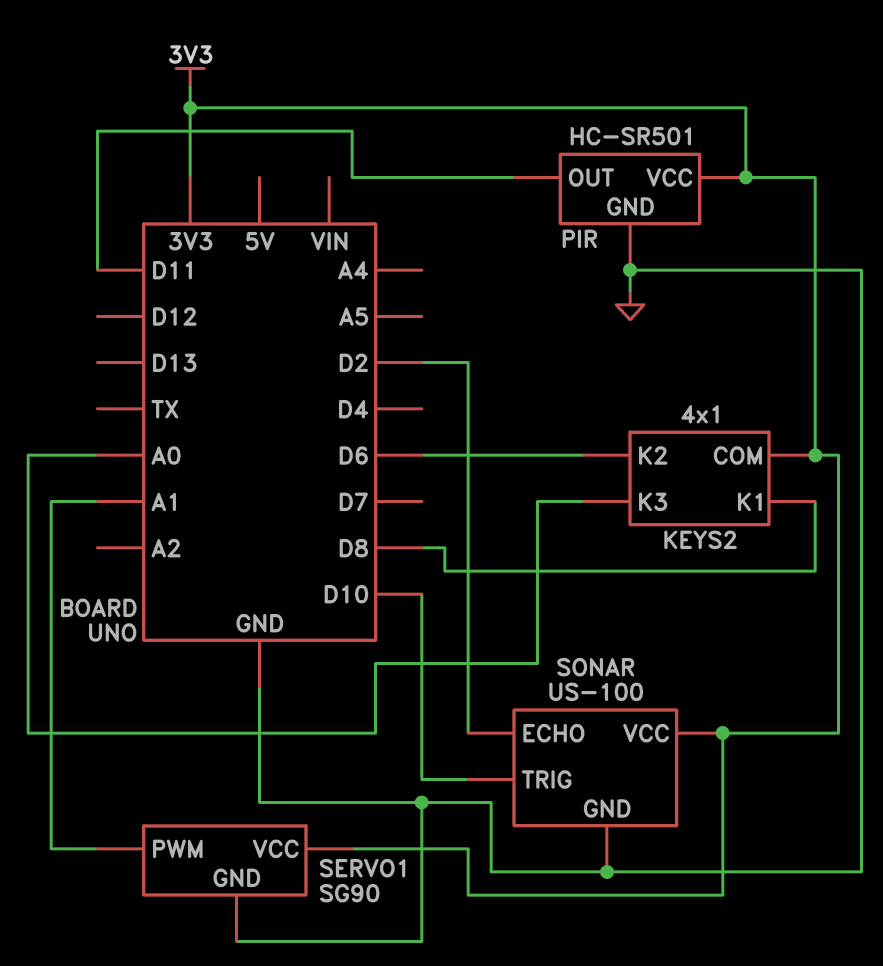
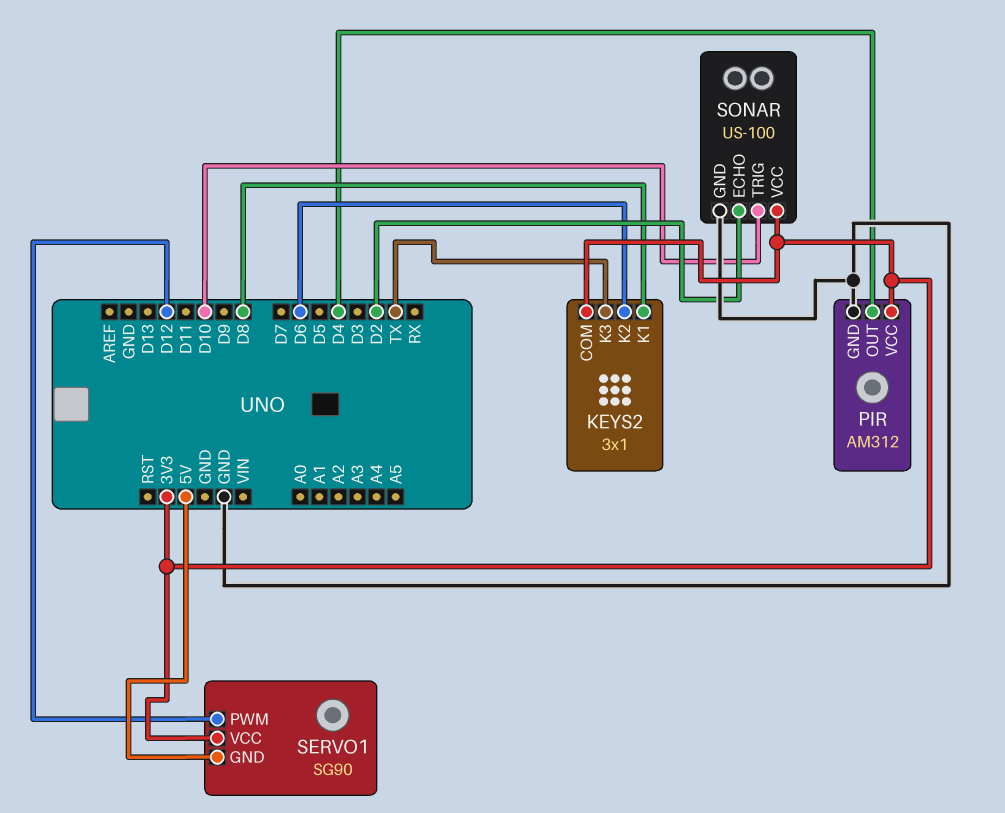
KEYS2: 4x1 -> 3x1
KEYS2 pin K3: A0 -> TX
PIR: HC-SR501 -> AM312
PIR pin OUT: D11 -> D4
SERVO1 pin GND: GND -> 5V
SERVO1 pin PWM: A1 -> D12

